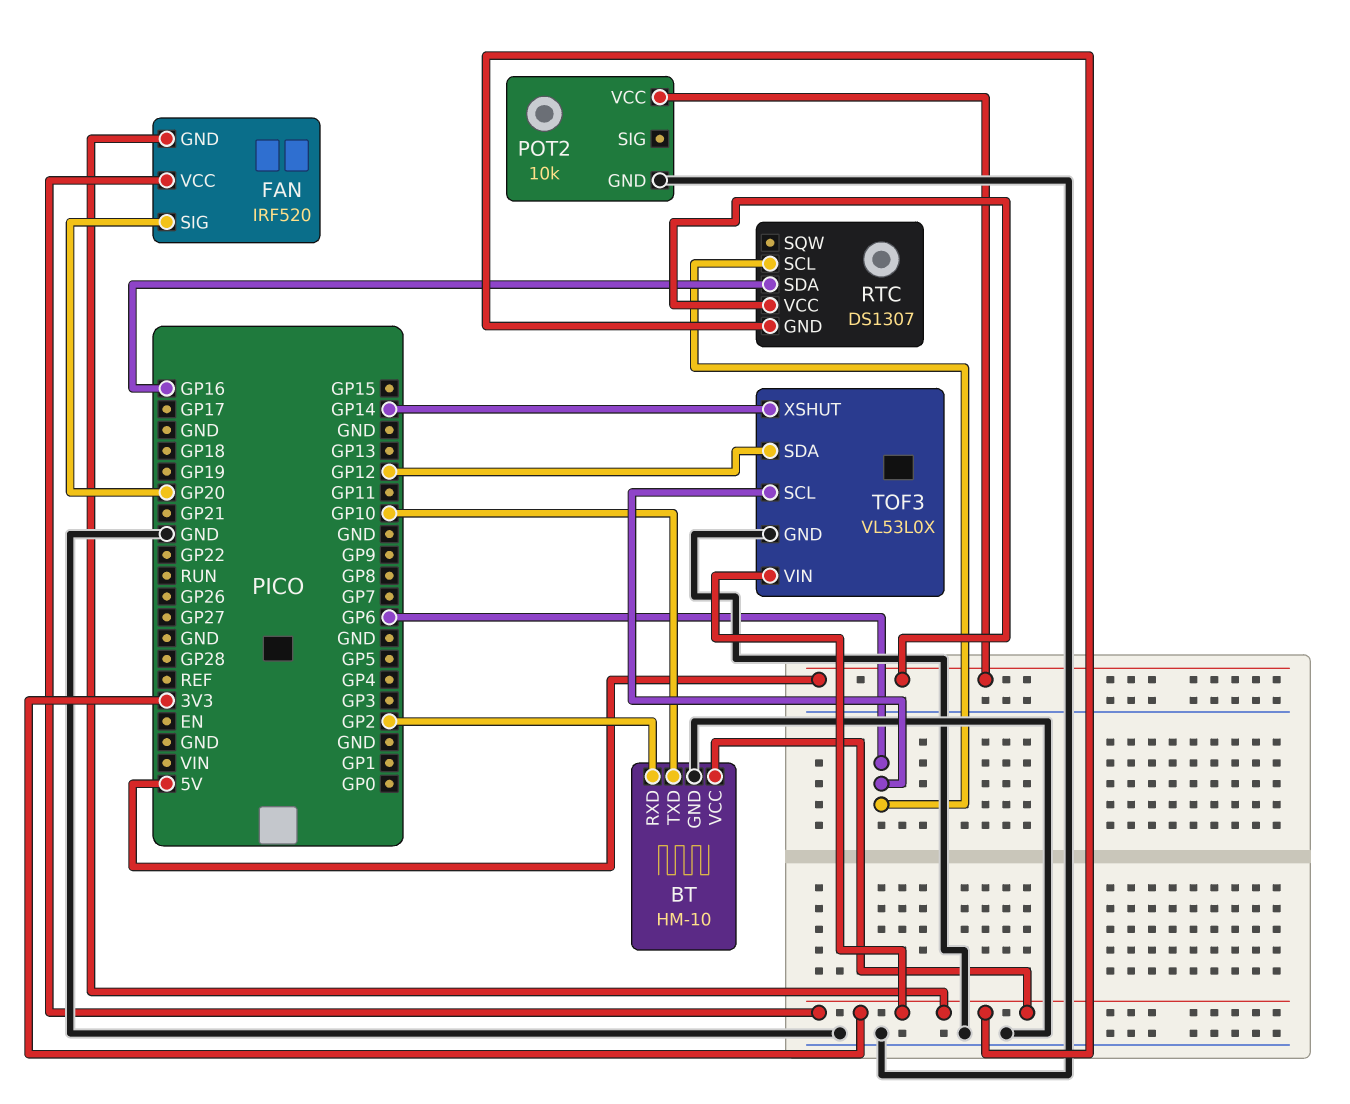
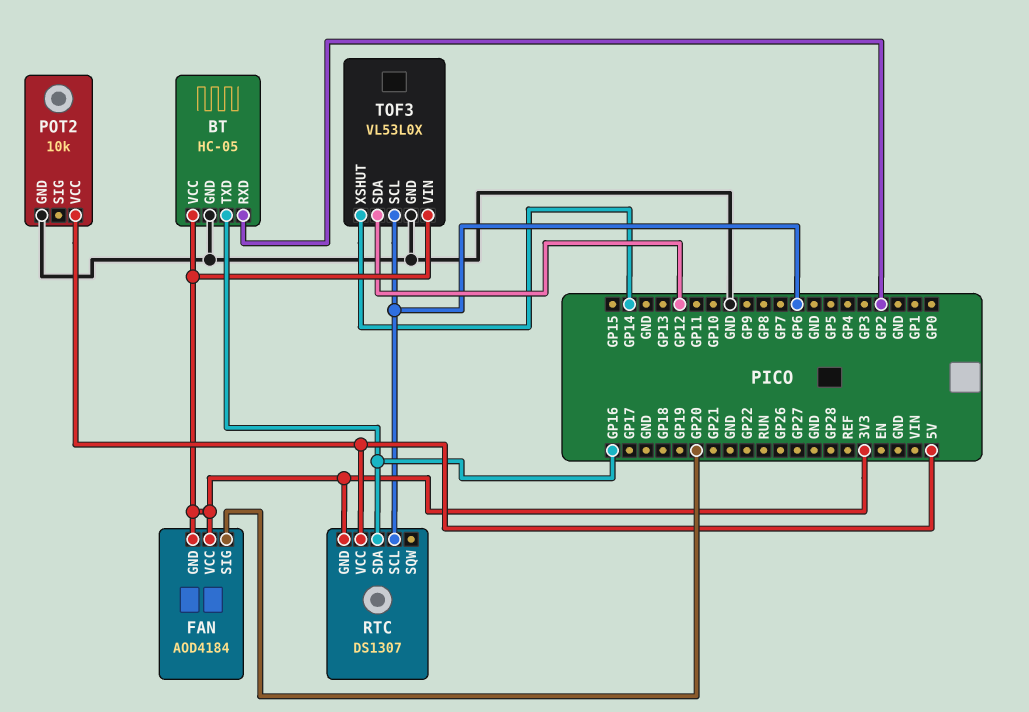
BT: HM-10 -> HC-05
BT pin TXD: GP10 -> GP16
FAN: IRF520 -> AOD4184

